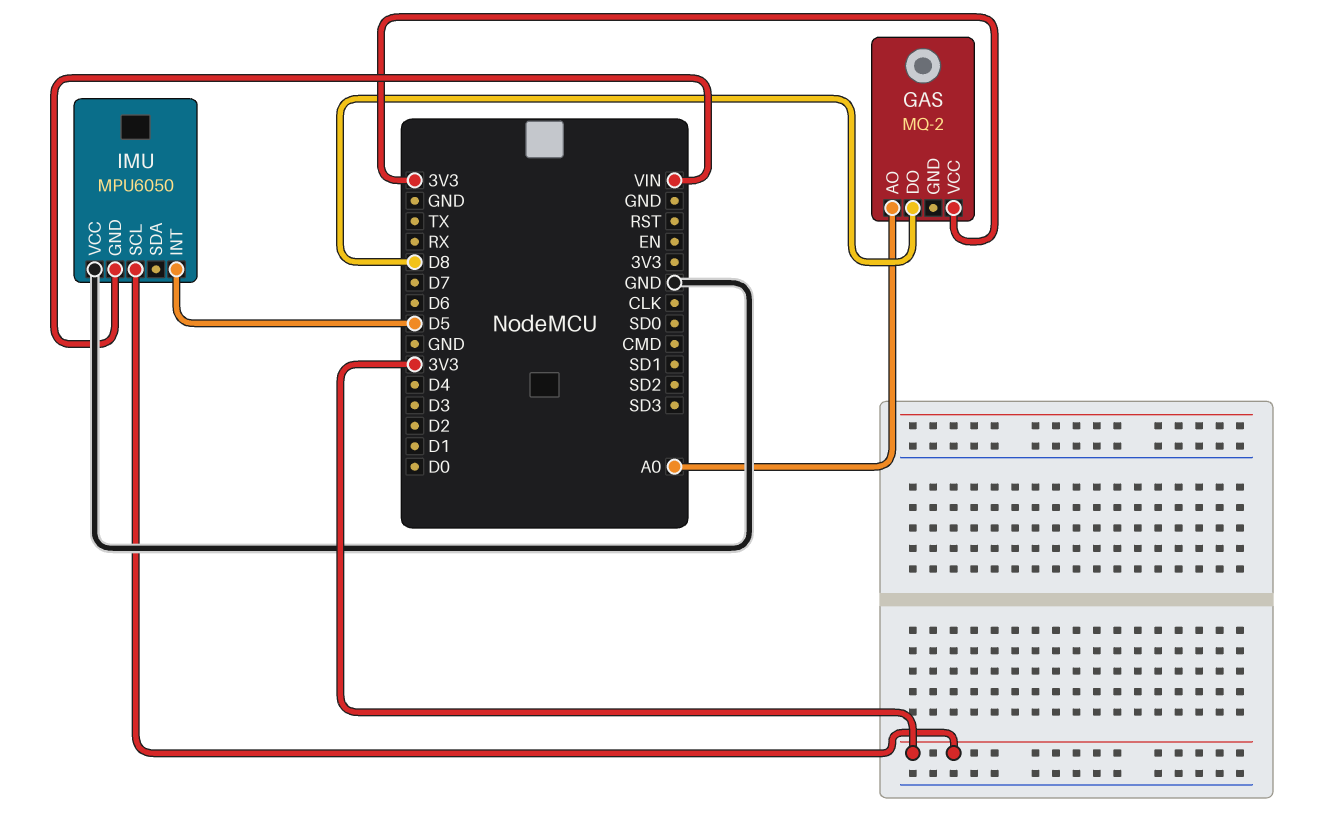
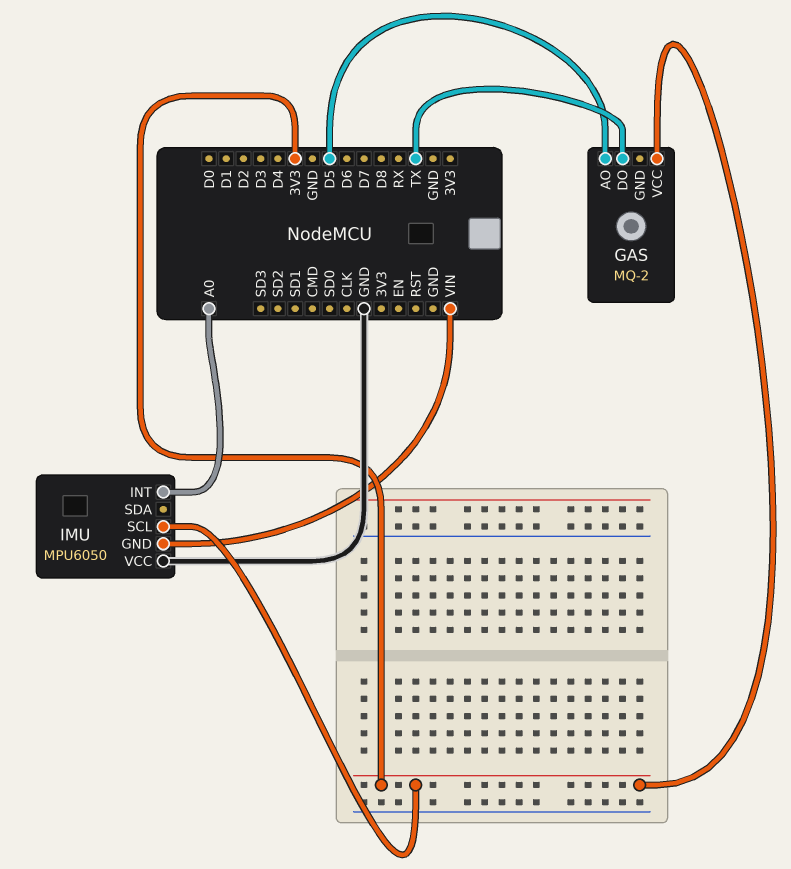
GAS pin AO: A0 -> D5
GAS pin DO: D8 -> TX
IMU pin INT: D5 -> A0

